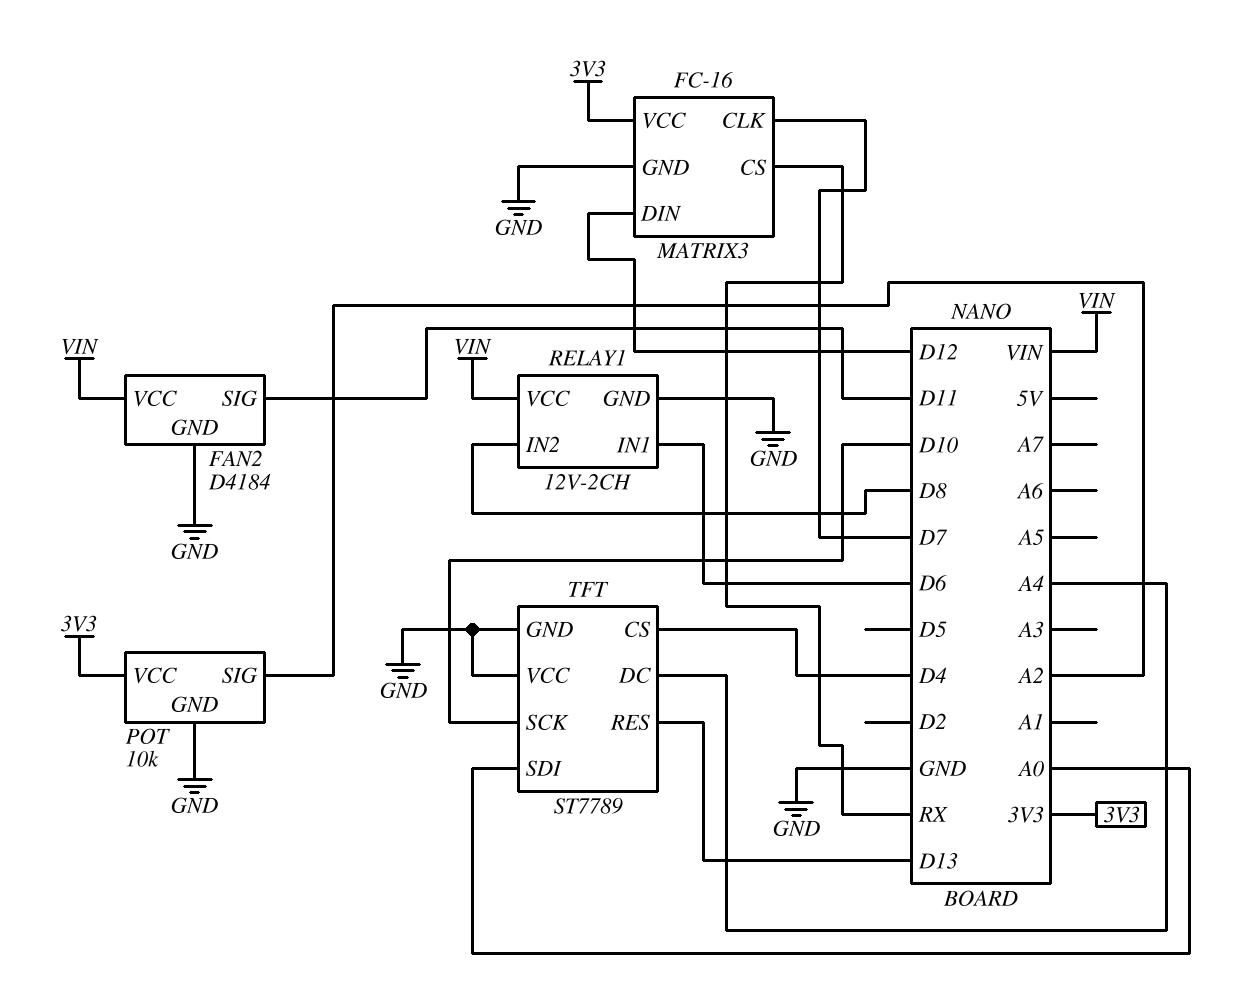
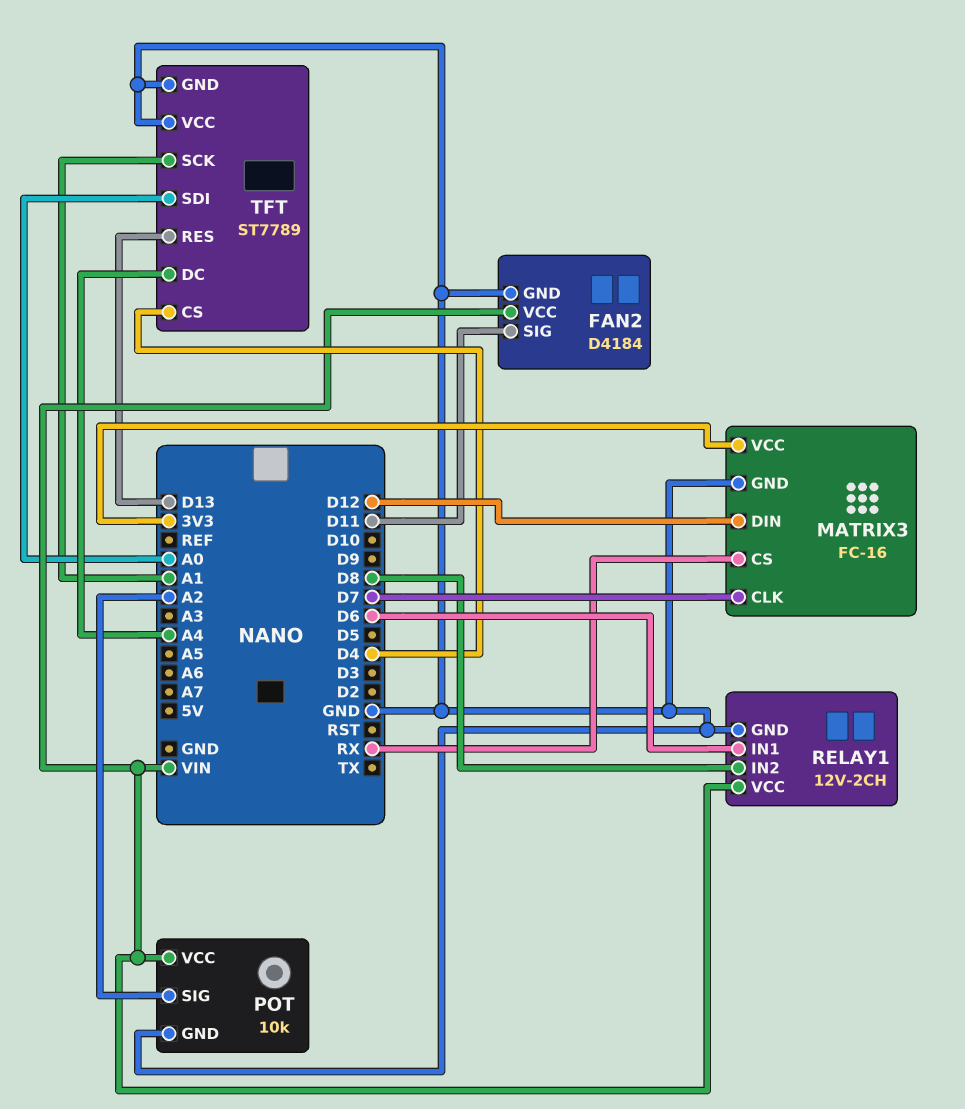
POT pin VCC: 3V3 -> VIN
TFT pin SCK: D10 -> A1

